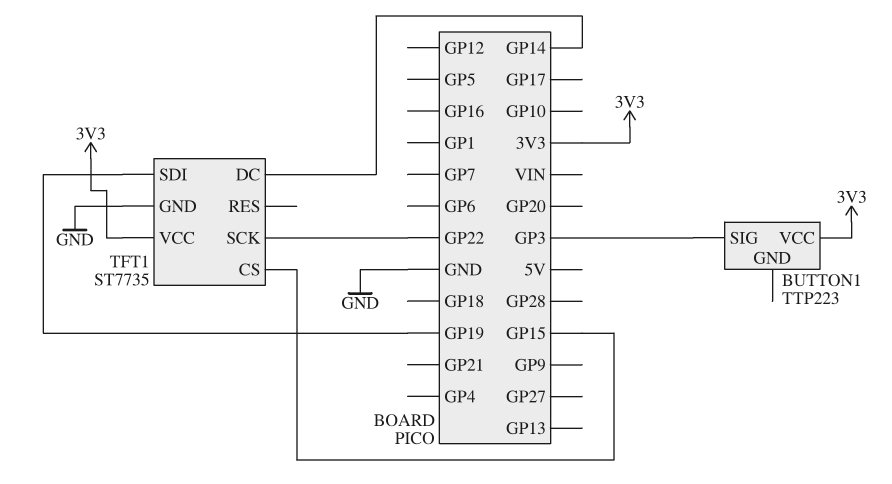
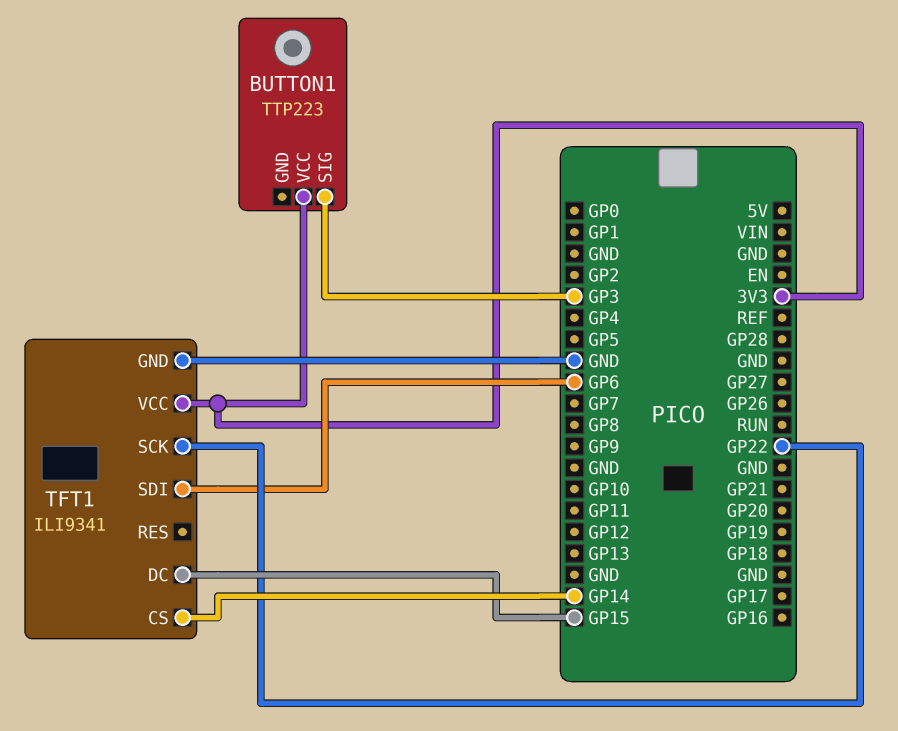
TFT1: ST7735 -> ILI9341
TFT1 pin CS: GP15 -> GP14
TFT1 pin DC: GP14 -> GP15
TFT1 pin SDI: GP19 -> GP6

